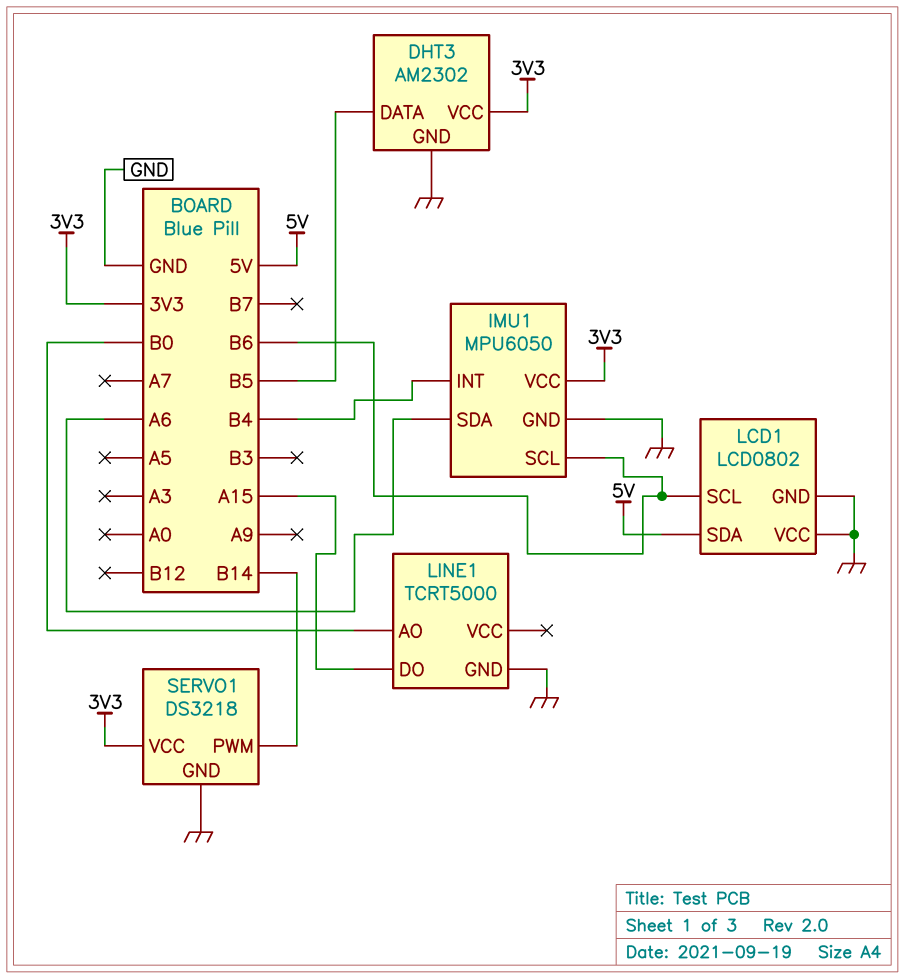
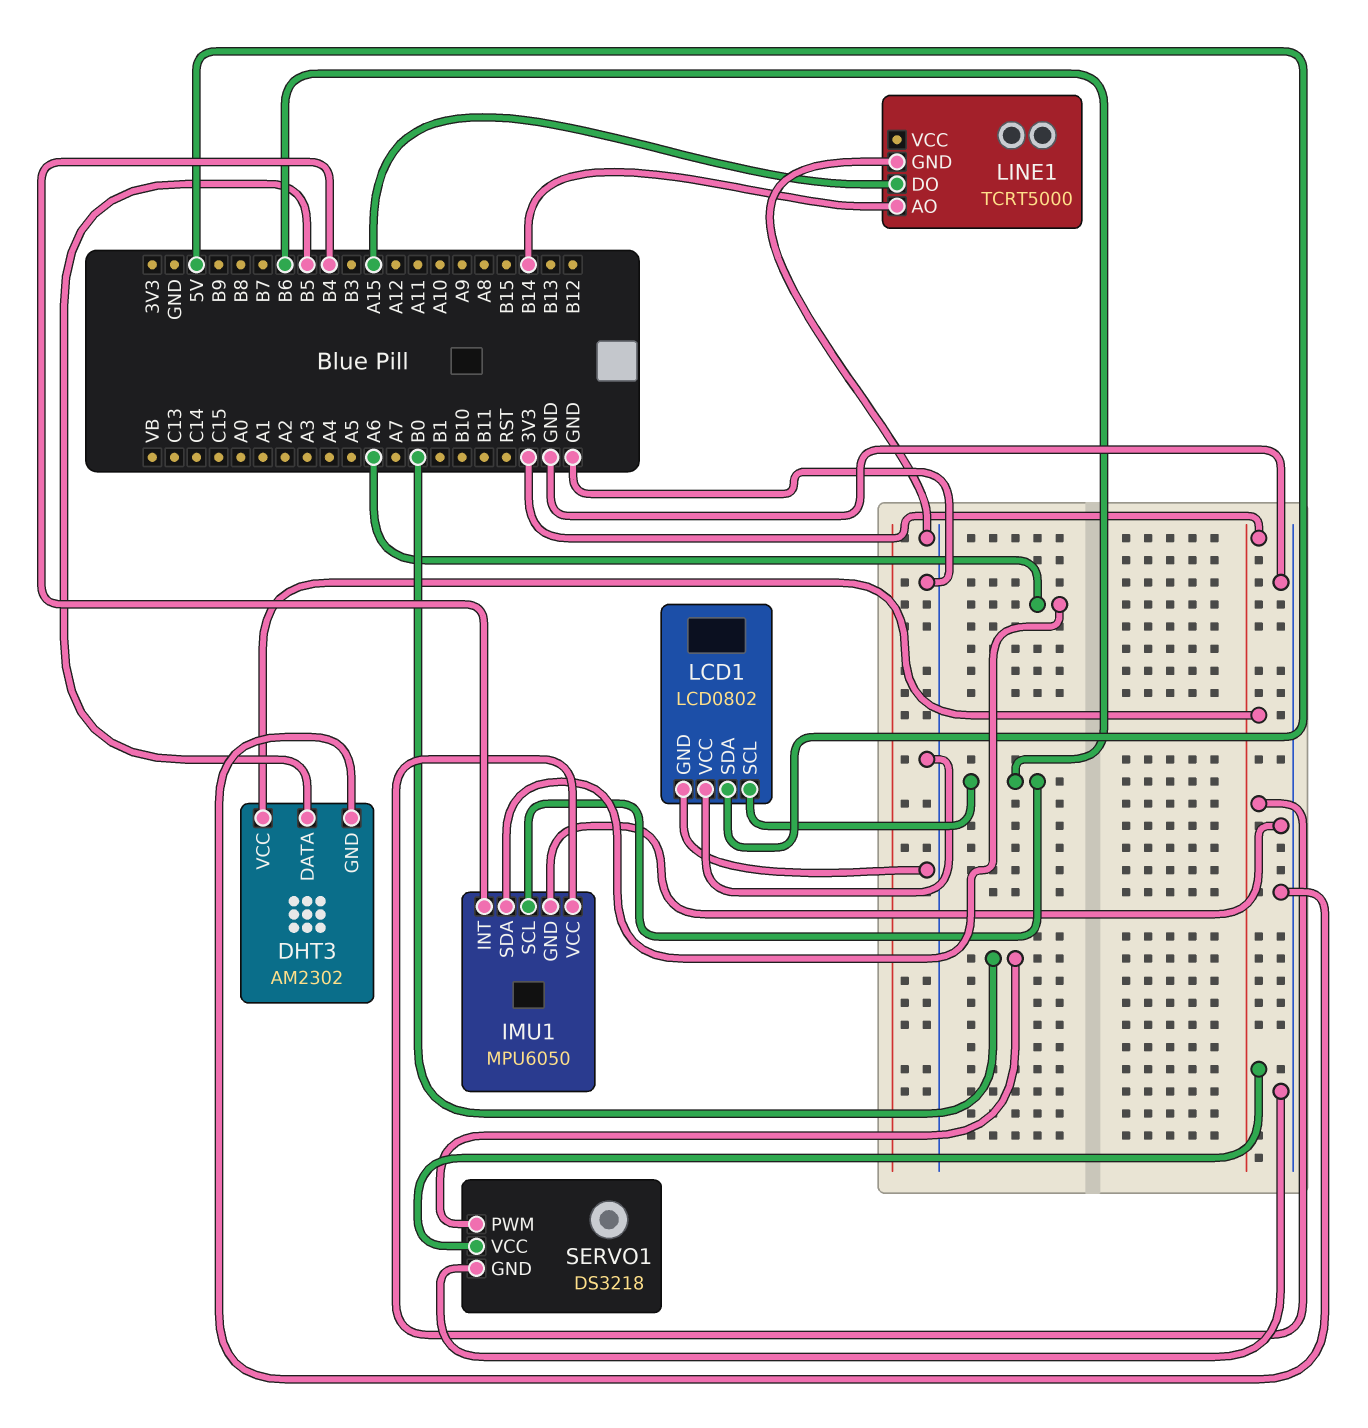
LINE1 pin AO: B0 -> B14
SERVO1 pin PWM: B14 -> B0

